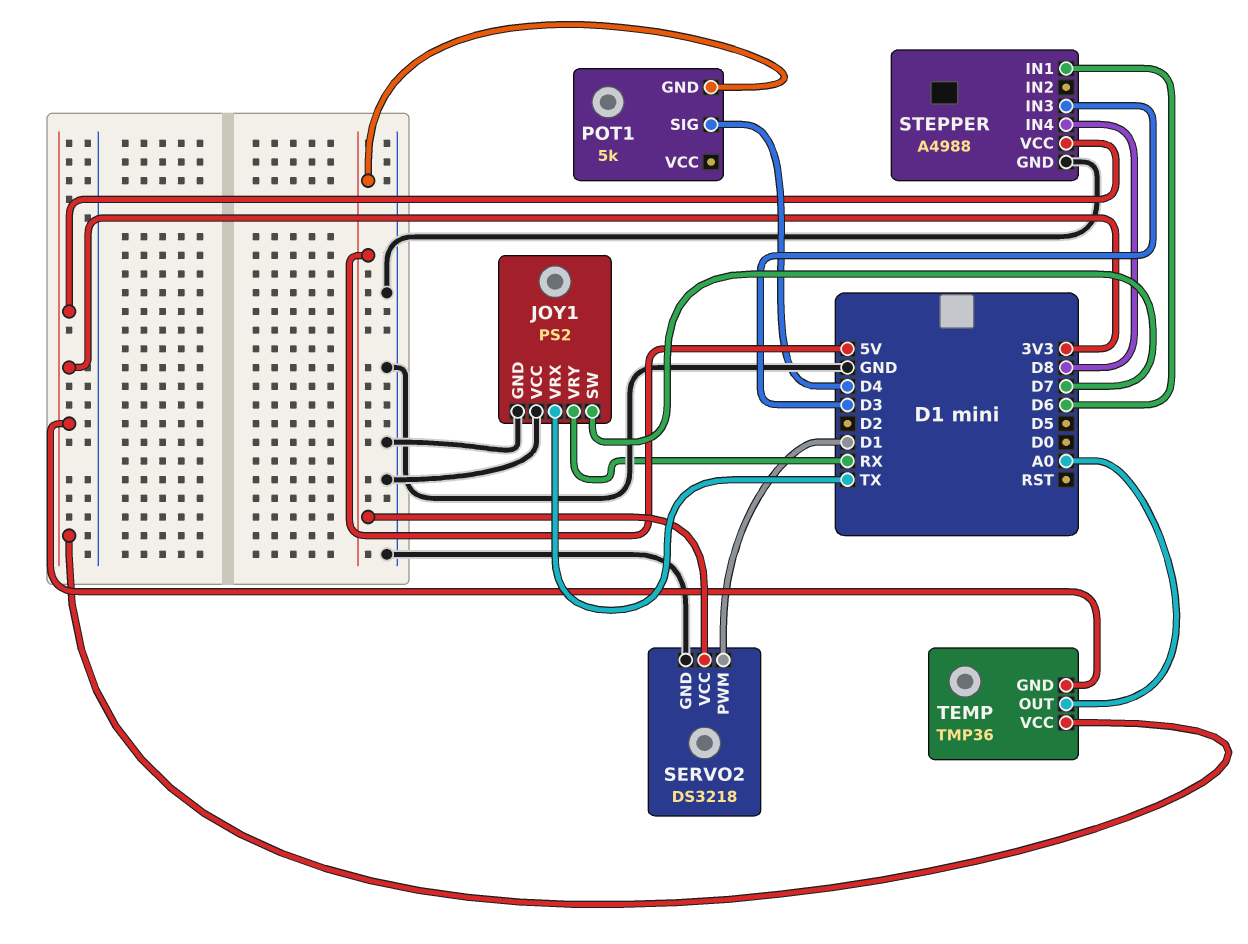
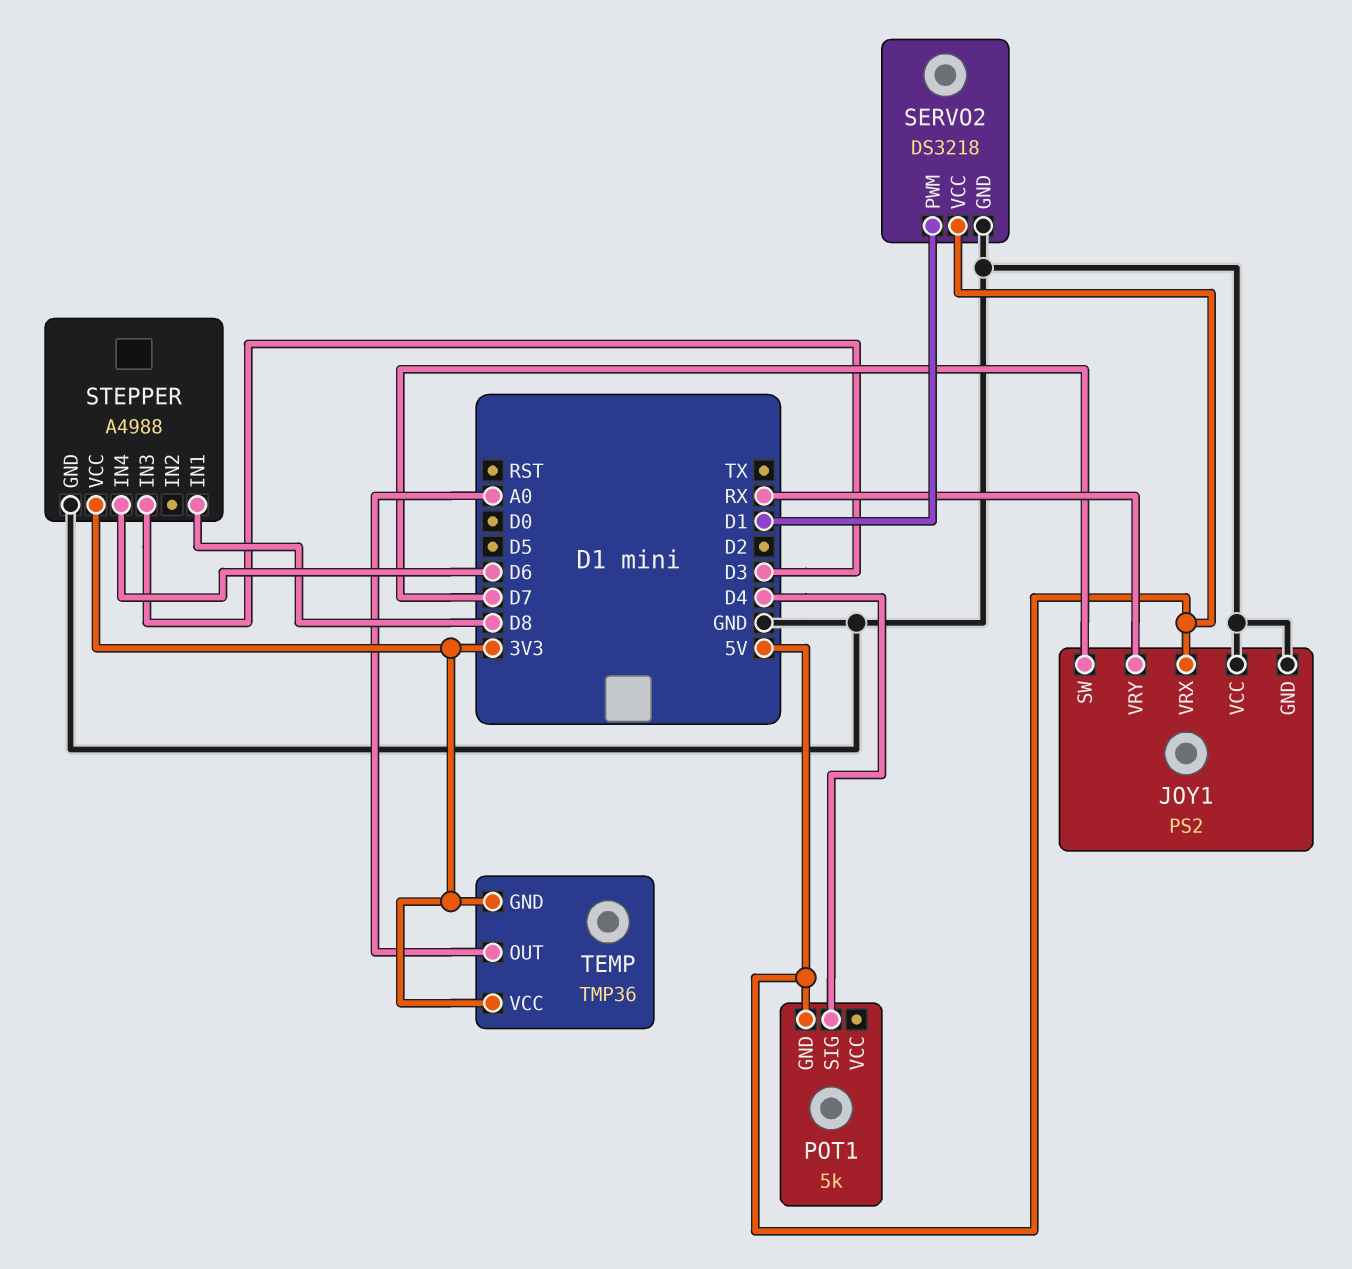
JOY1 pin VRX: TX -> 5V
STEPPER pin IN1: D6 -> D8
STEPPER pin IN4: D8 -> D6

